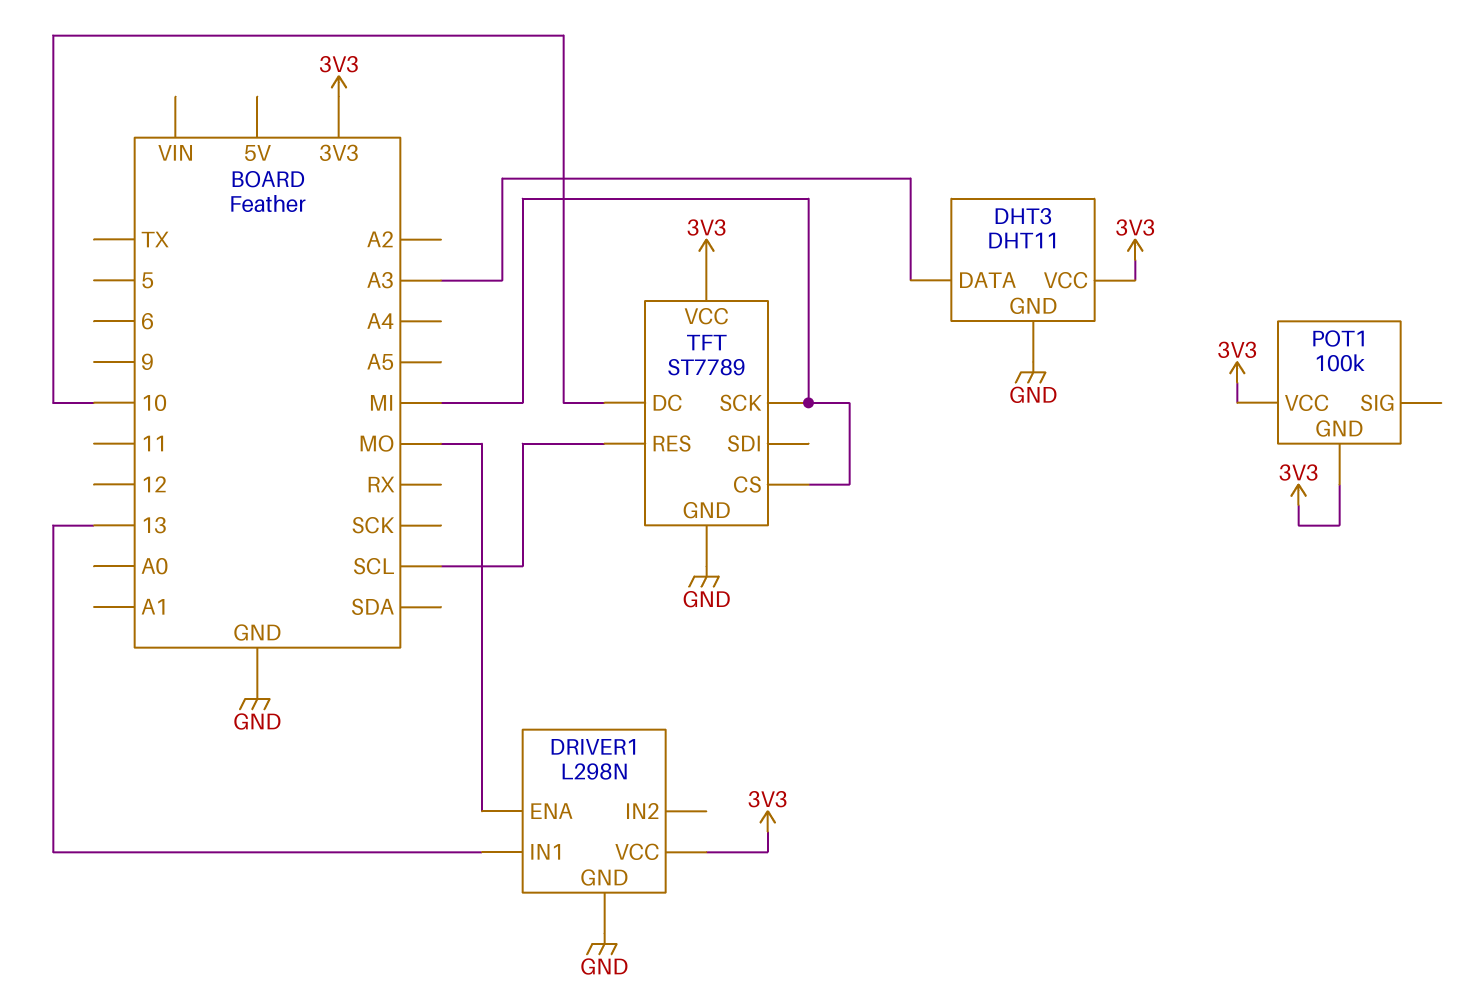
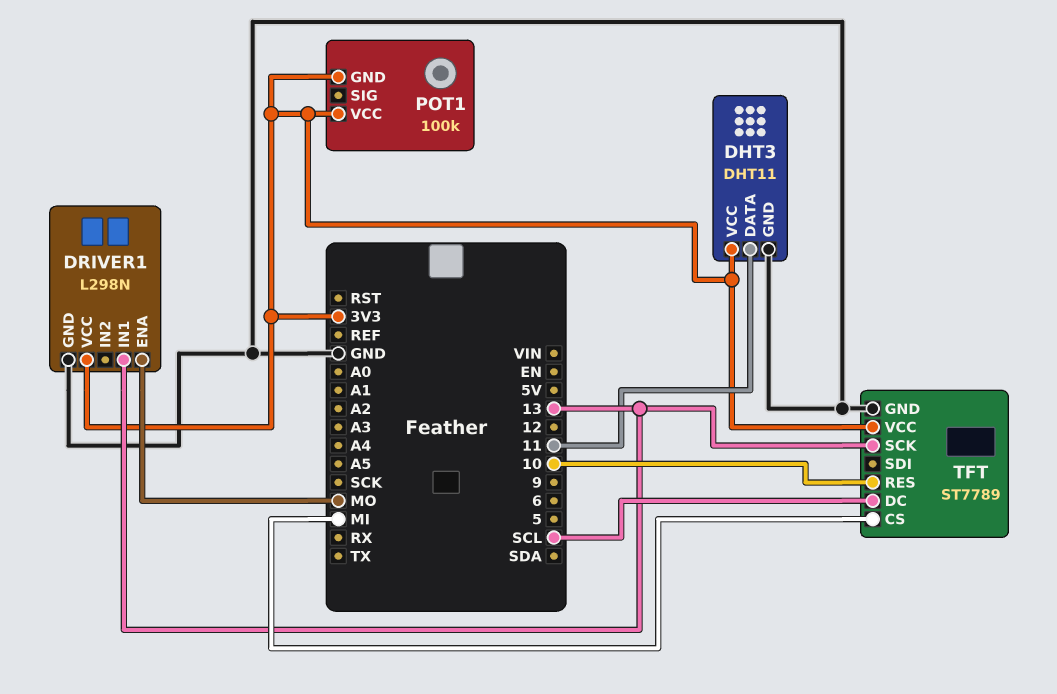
DHT3 pin DATA: A3 -> 11
TFT pin DC: 10 -> SCL
TFT pin RES: SCL -> 10
TFT pin SCK: MI -> 13

